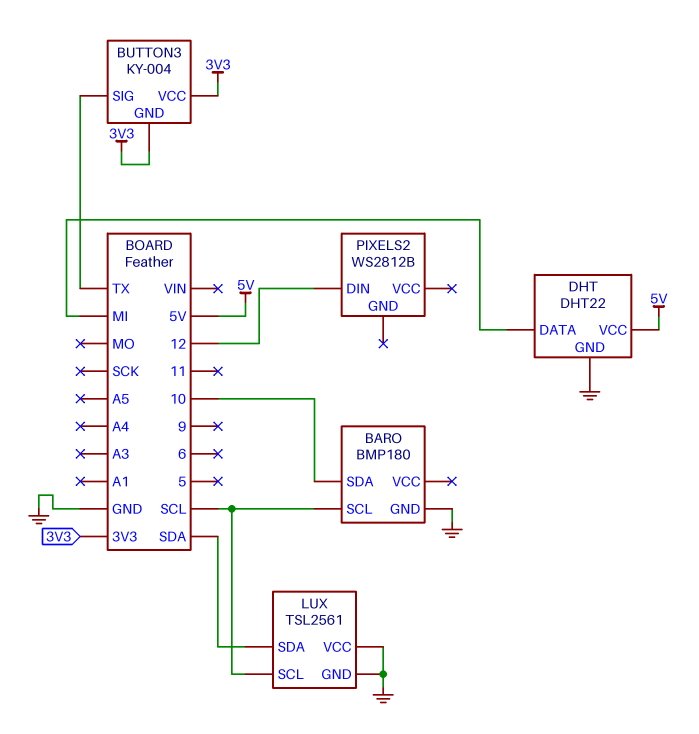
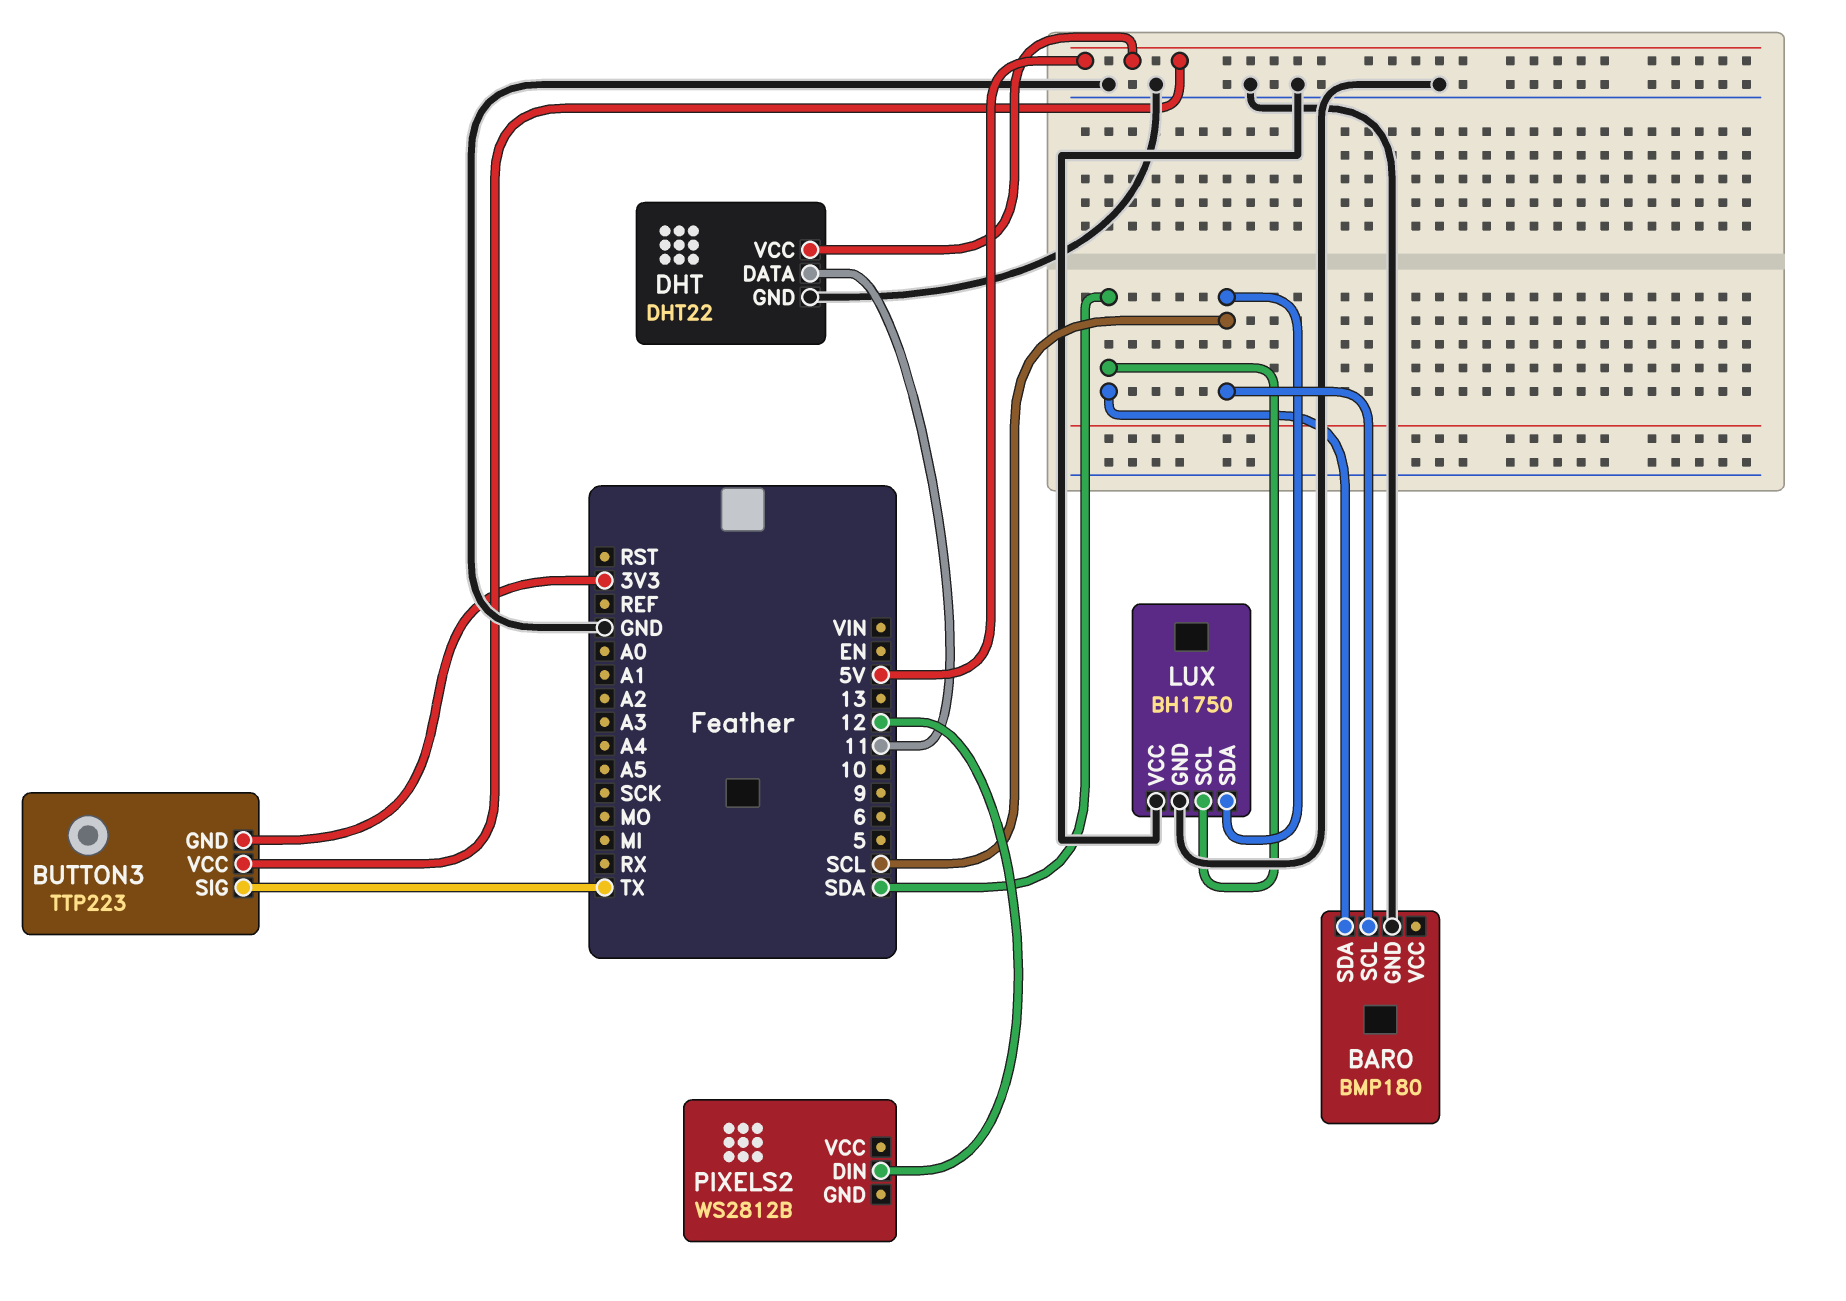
BARO pin SDA: 10 -> SDA
BUTTON3: KY-004 -> TTP223
BUTTON3 pin VCC: 3V3 -> 5V
DHT pin DATA: MI -> 11
LUX: TSL2561 -> BH1750
LUX pin SCL: SCL -> SDA
LUX pin SDA: SDA -> SCL

